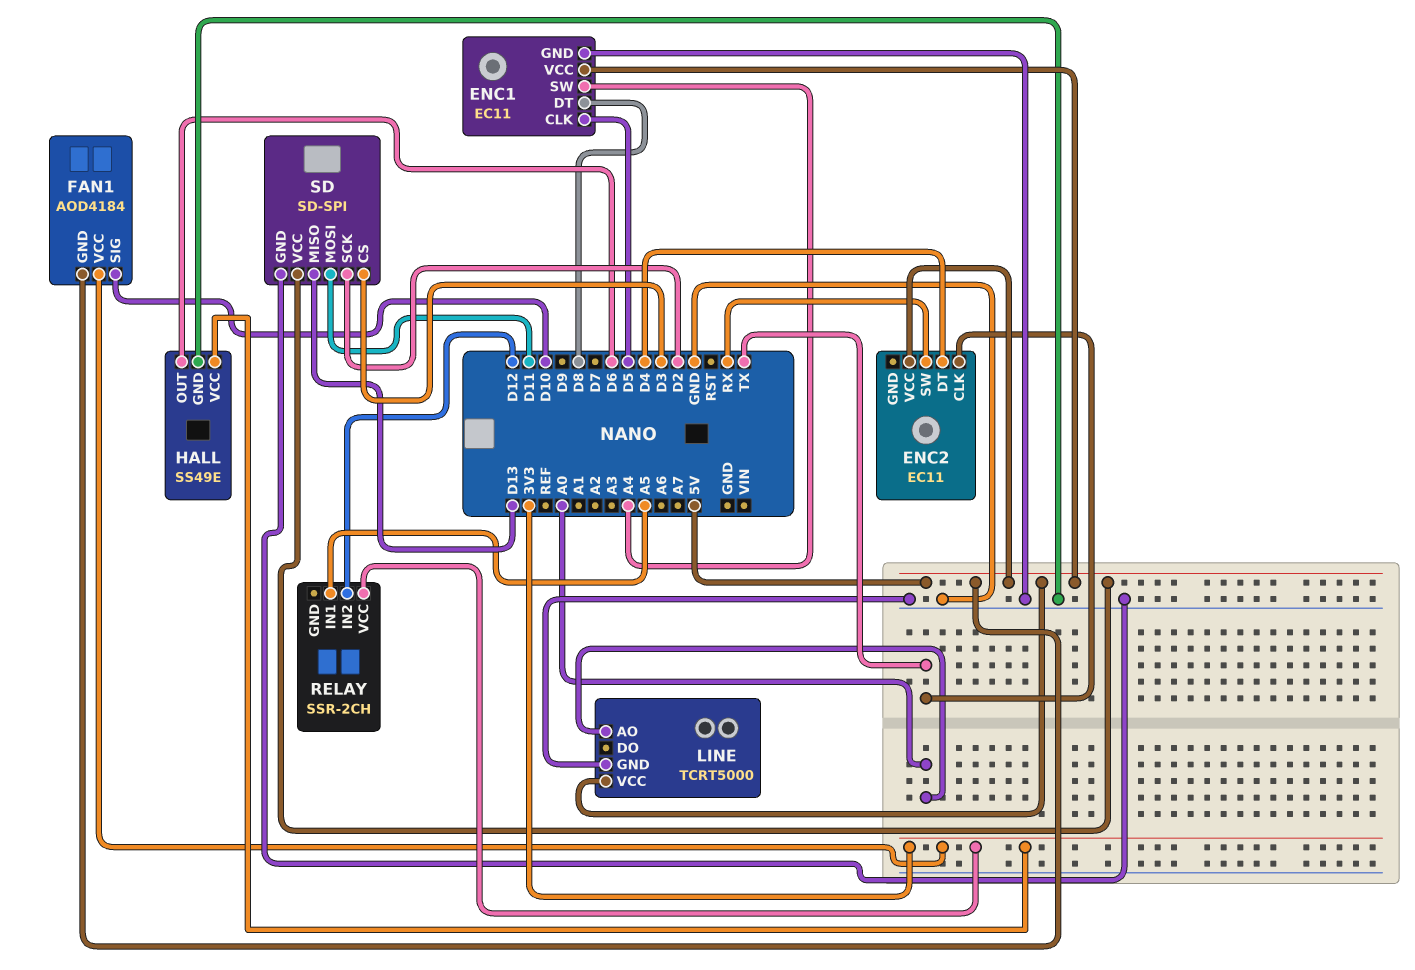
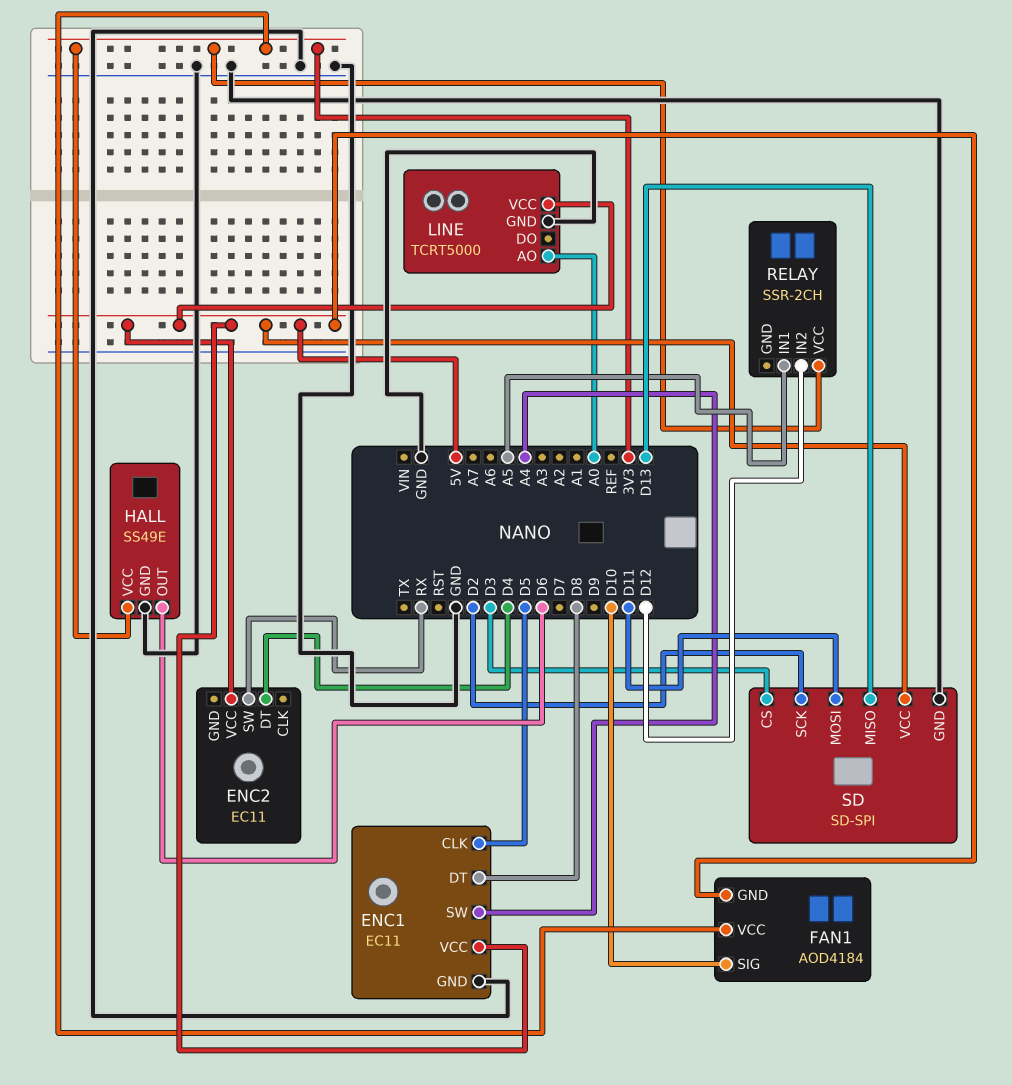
ENC2 pin CLK: TX -> none

